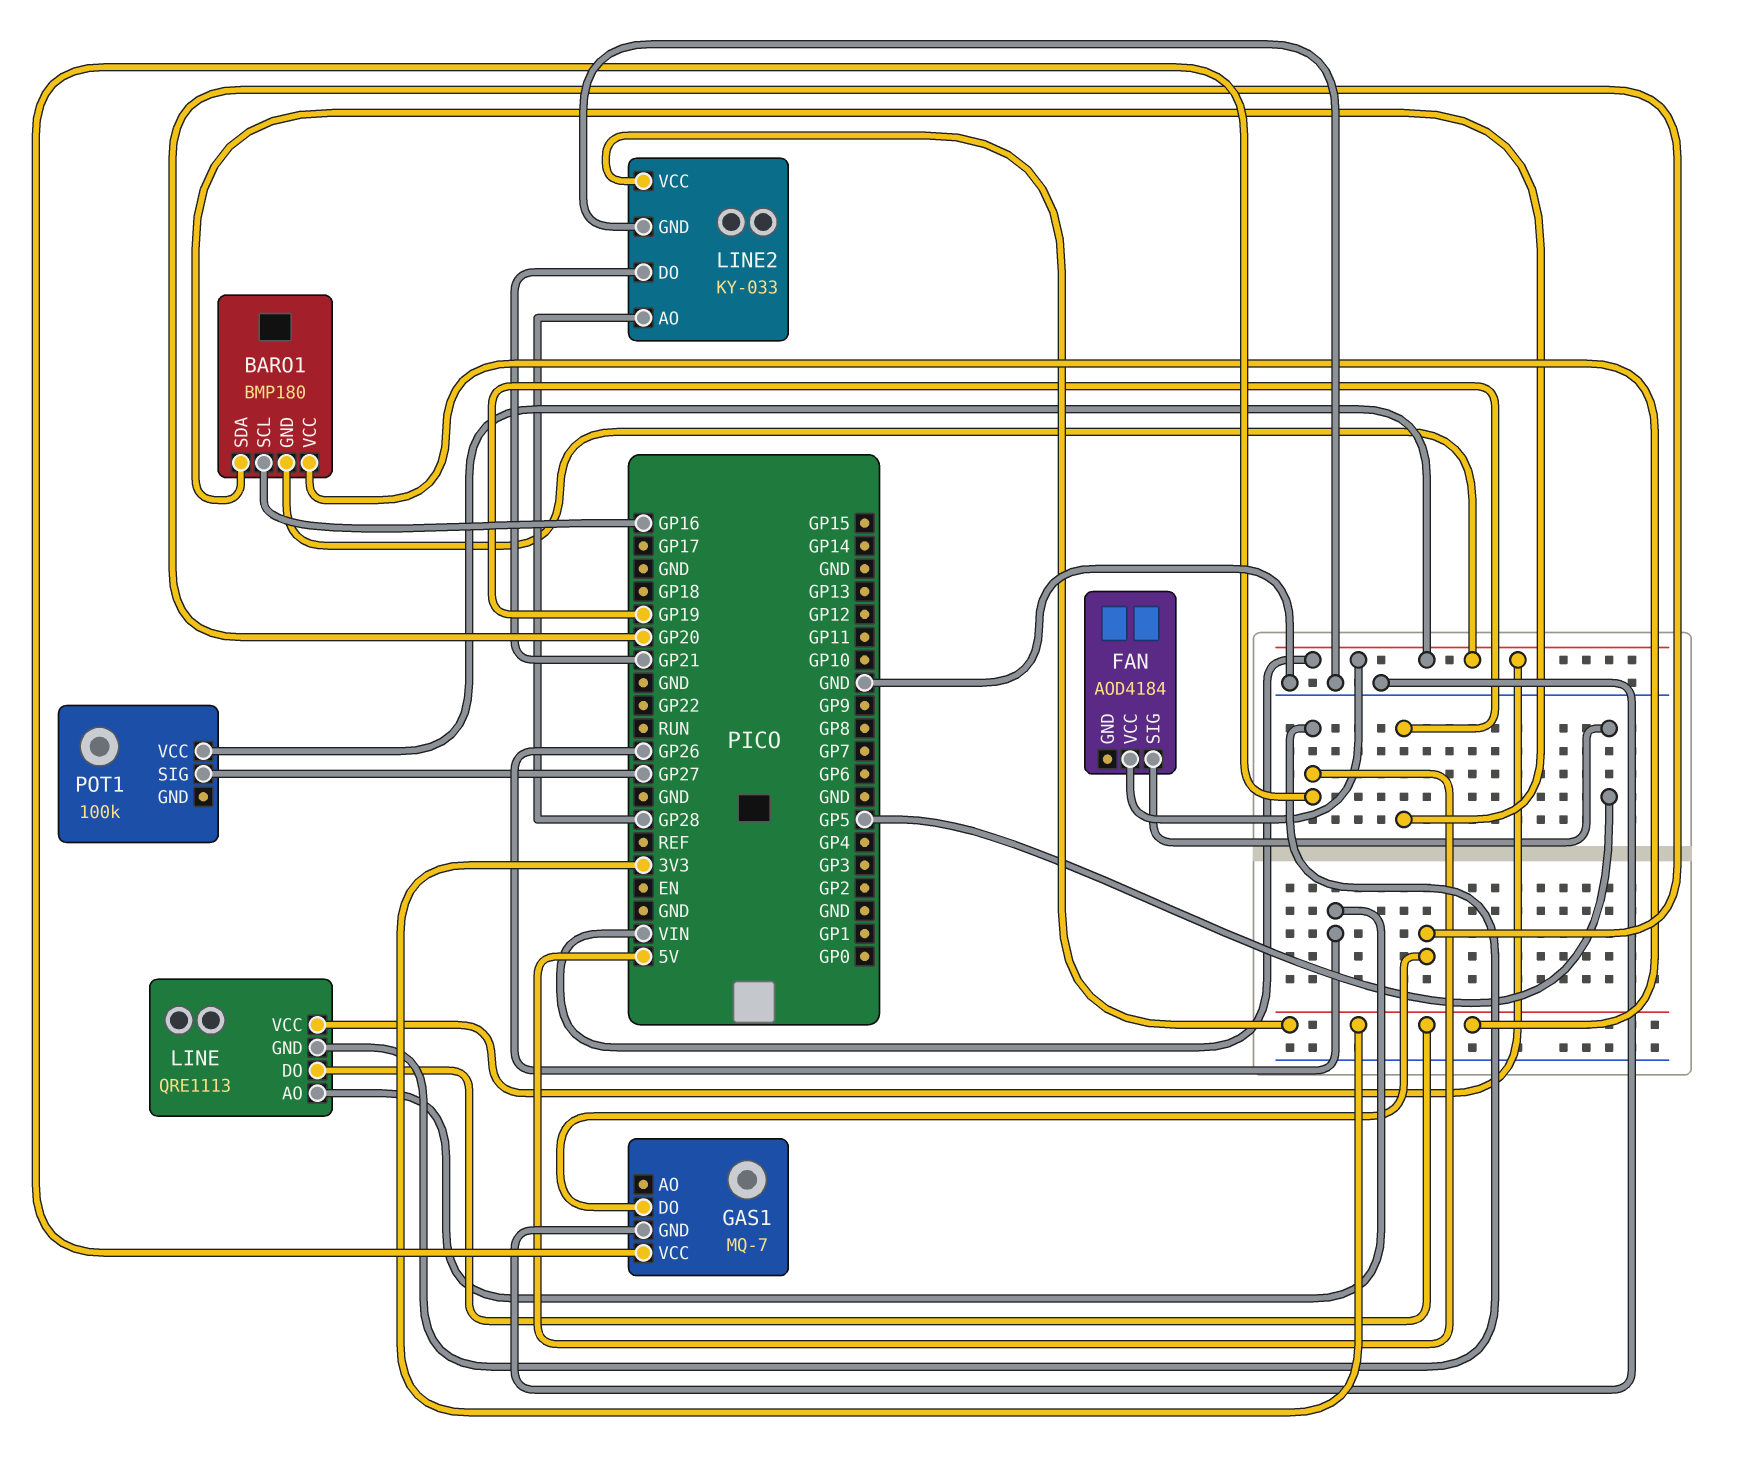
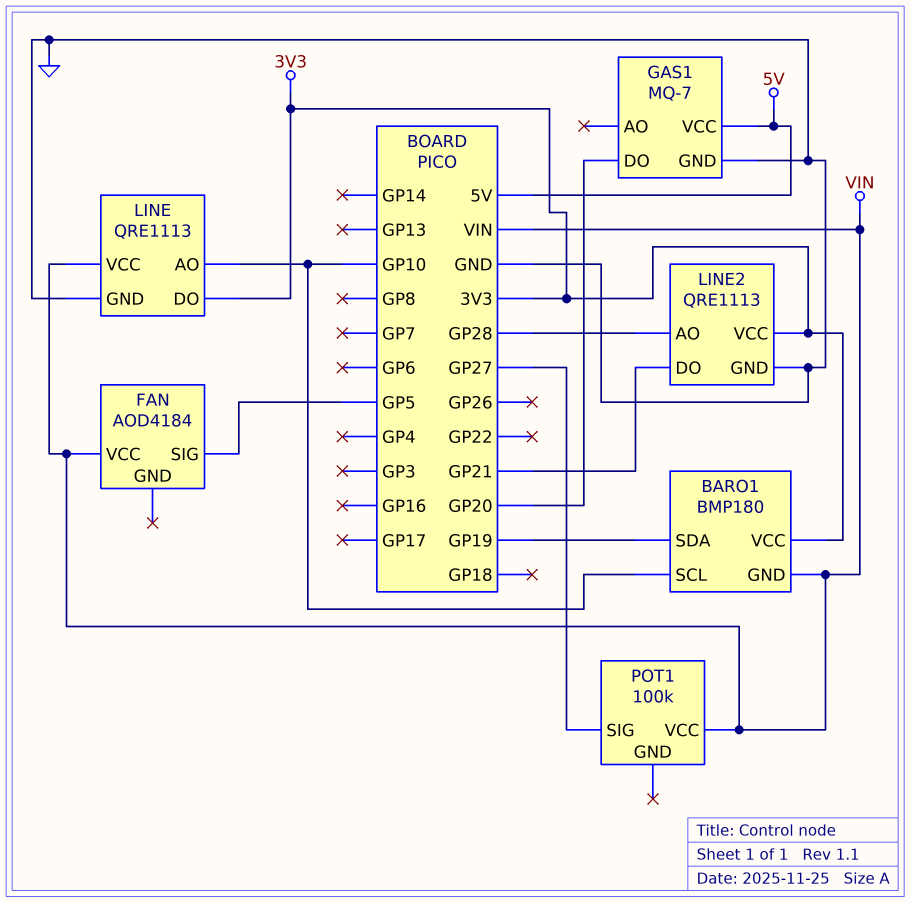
BARO1 pin SCL: GP16 -> GP10
LINE pin AO: GP26 -> GP10
LINE pin GND: 5V -> GND
LINE2: KY-033 -> QRE1113

